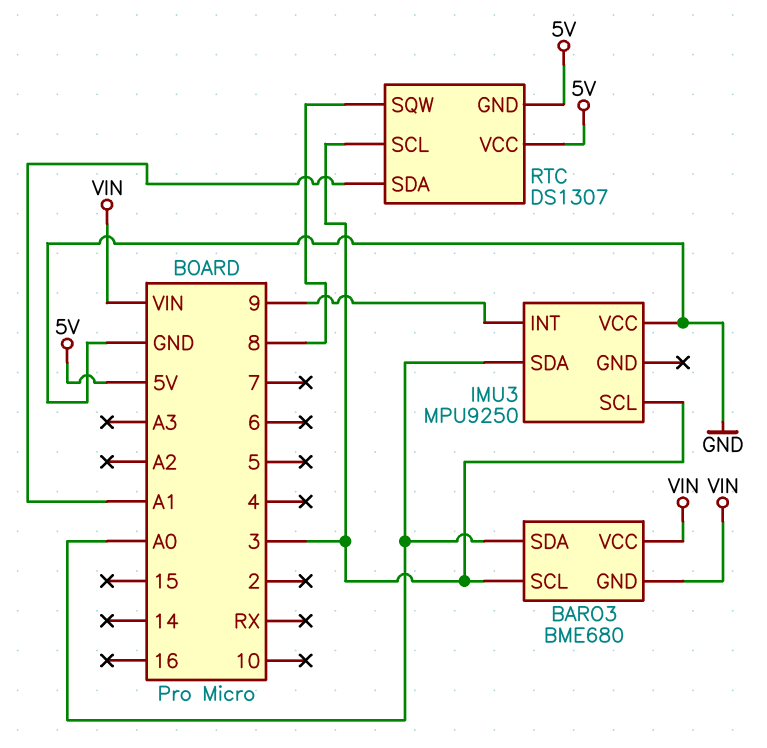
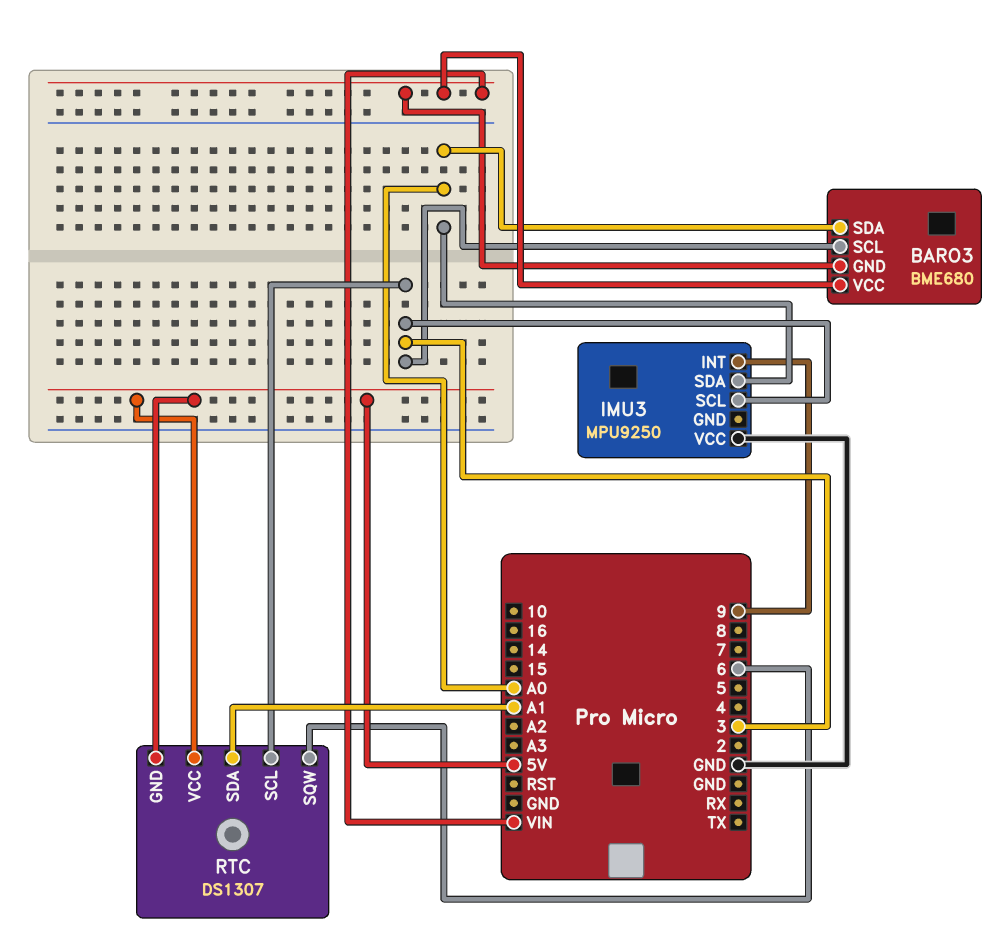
RTC pin SQW: 8 -> 6

